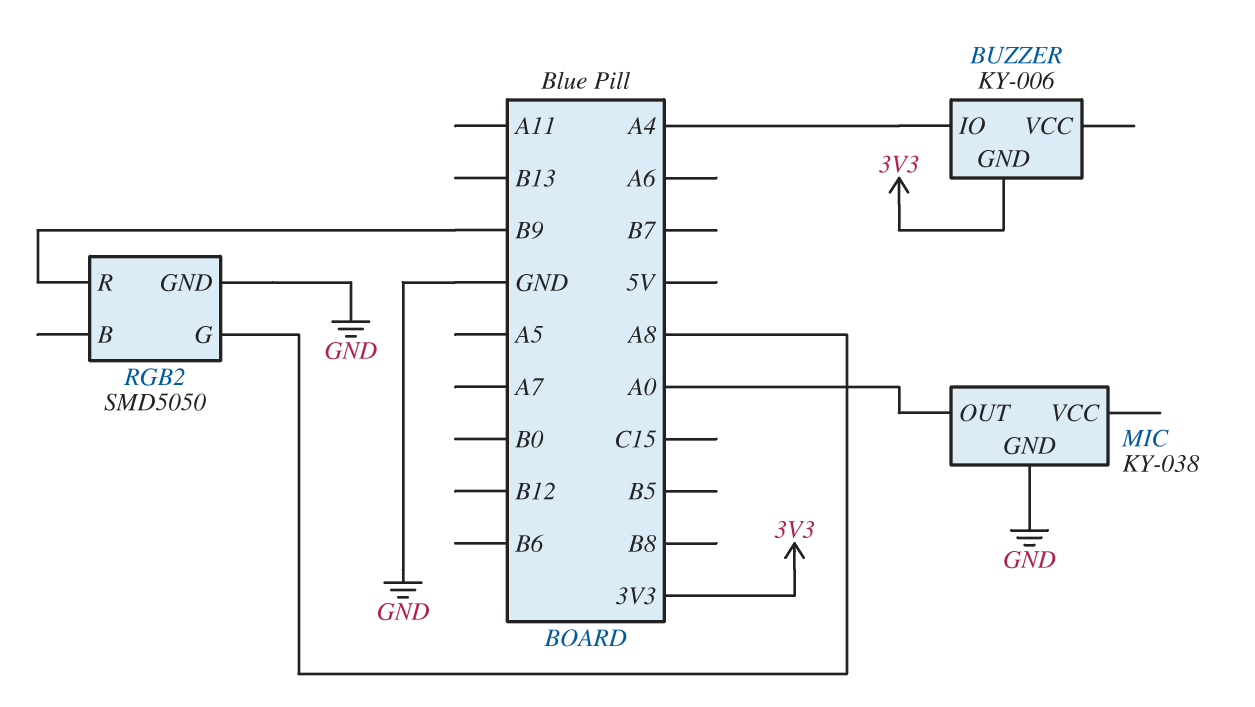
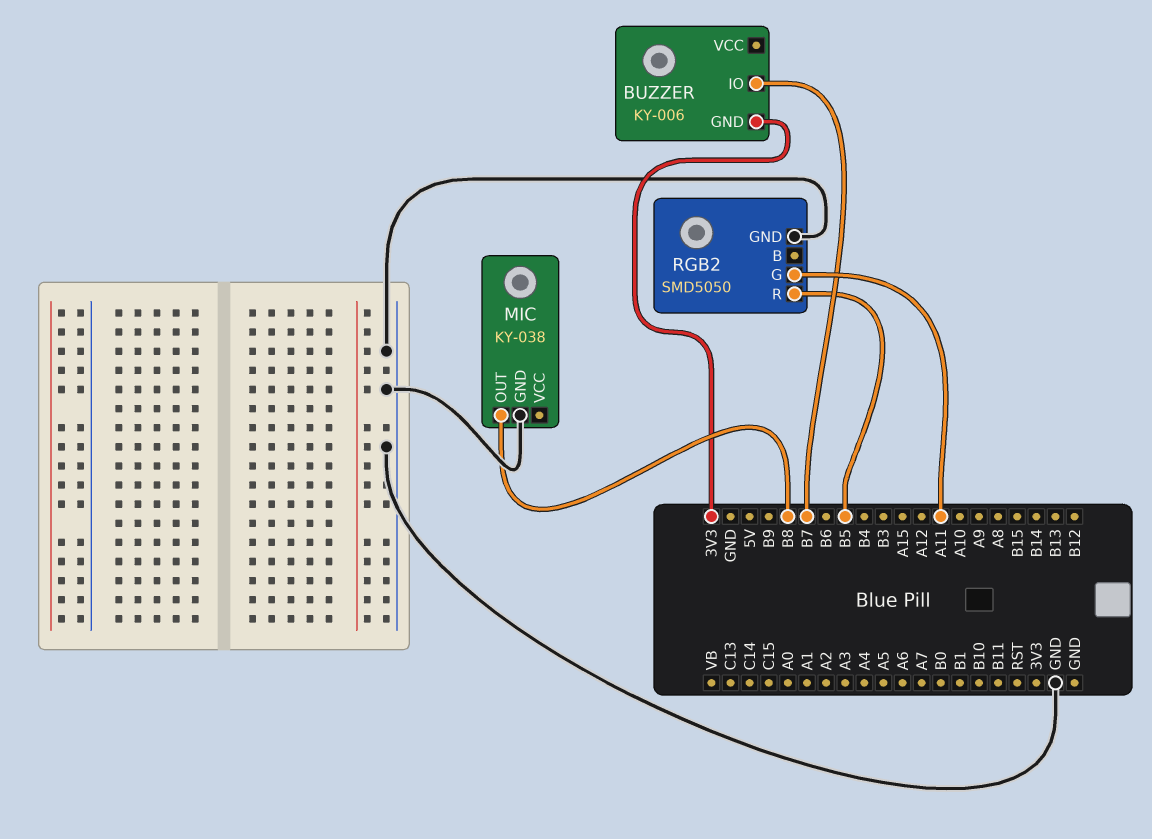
BUZZER pin IO: A4 -> B7
MIC pin OUT: A0 -> B8
RGB2 pin G: A8 -> A11
RGB2 pin R: B9 -> B5

